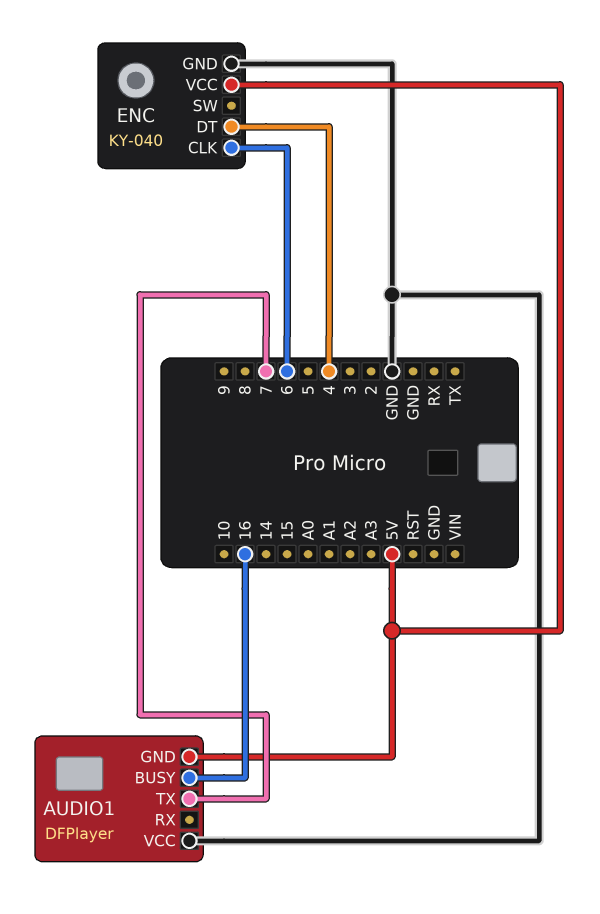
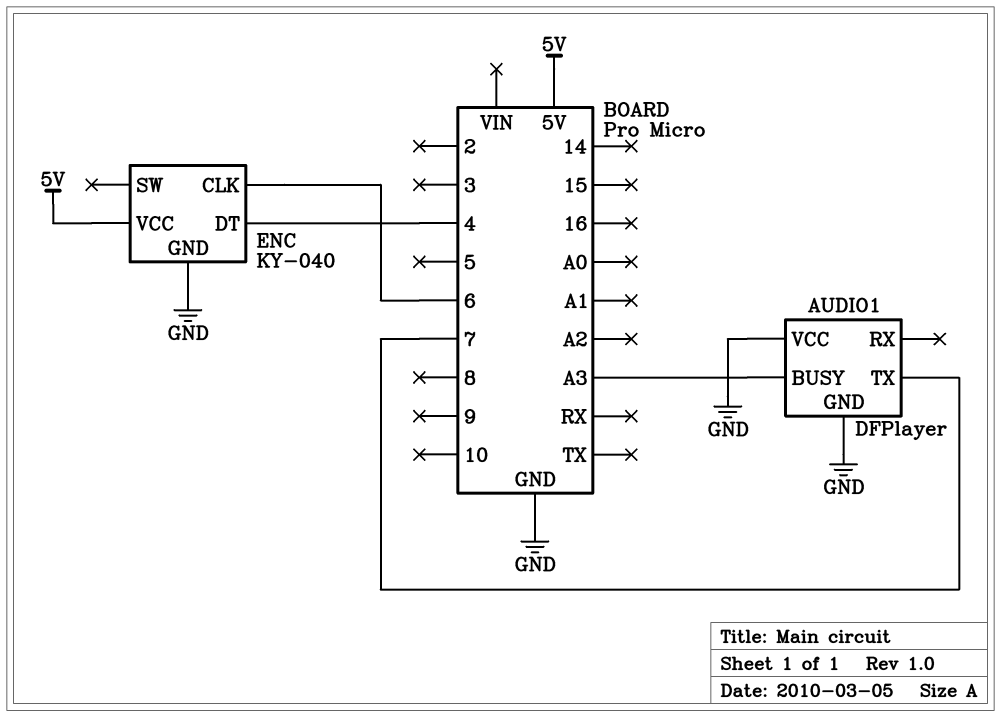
AUDIO1 pin BUSY: 16 -> A3
AUDIO1 pin GND: 5V -> GND

